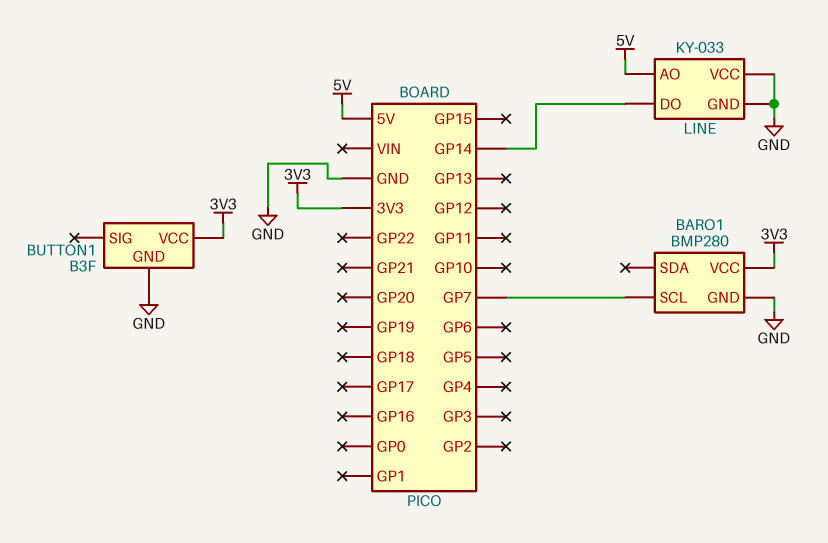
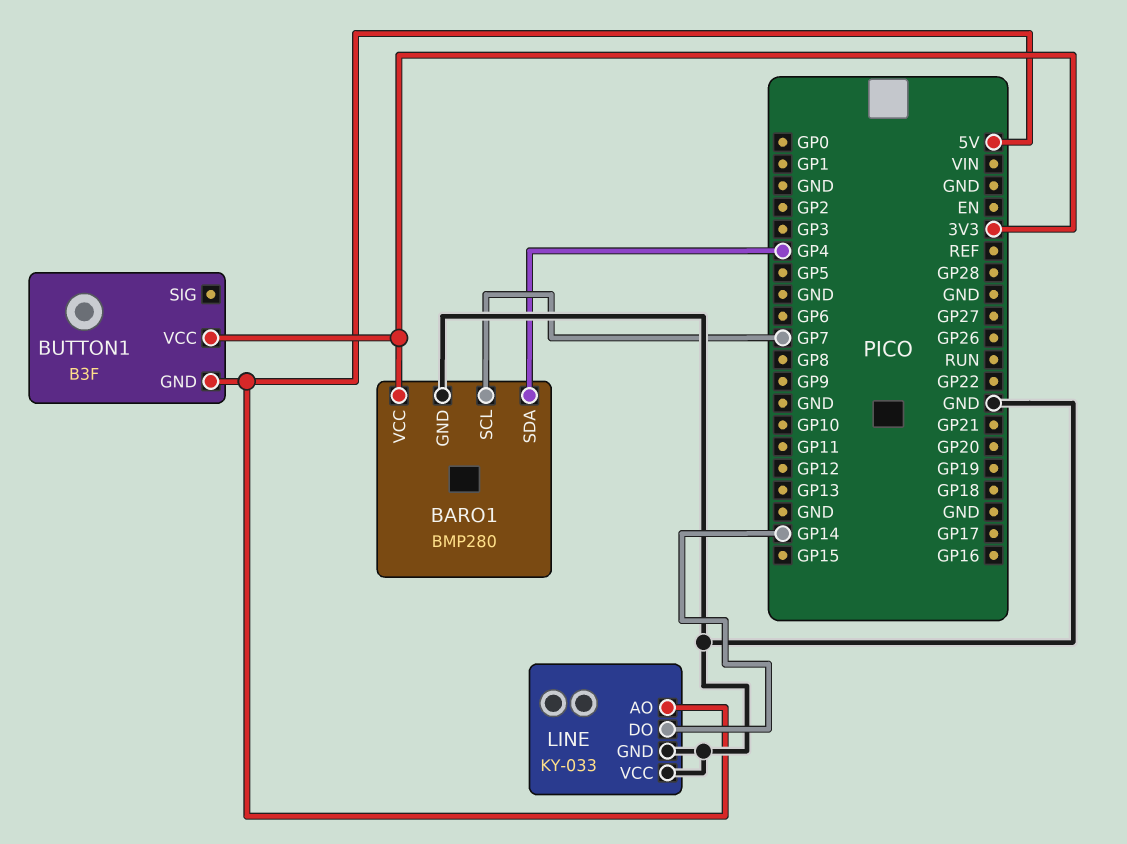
BARO1 pin SDA: none -> GP4
BUTTON1 pin GND: GND -> 5V

